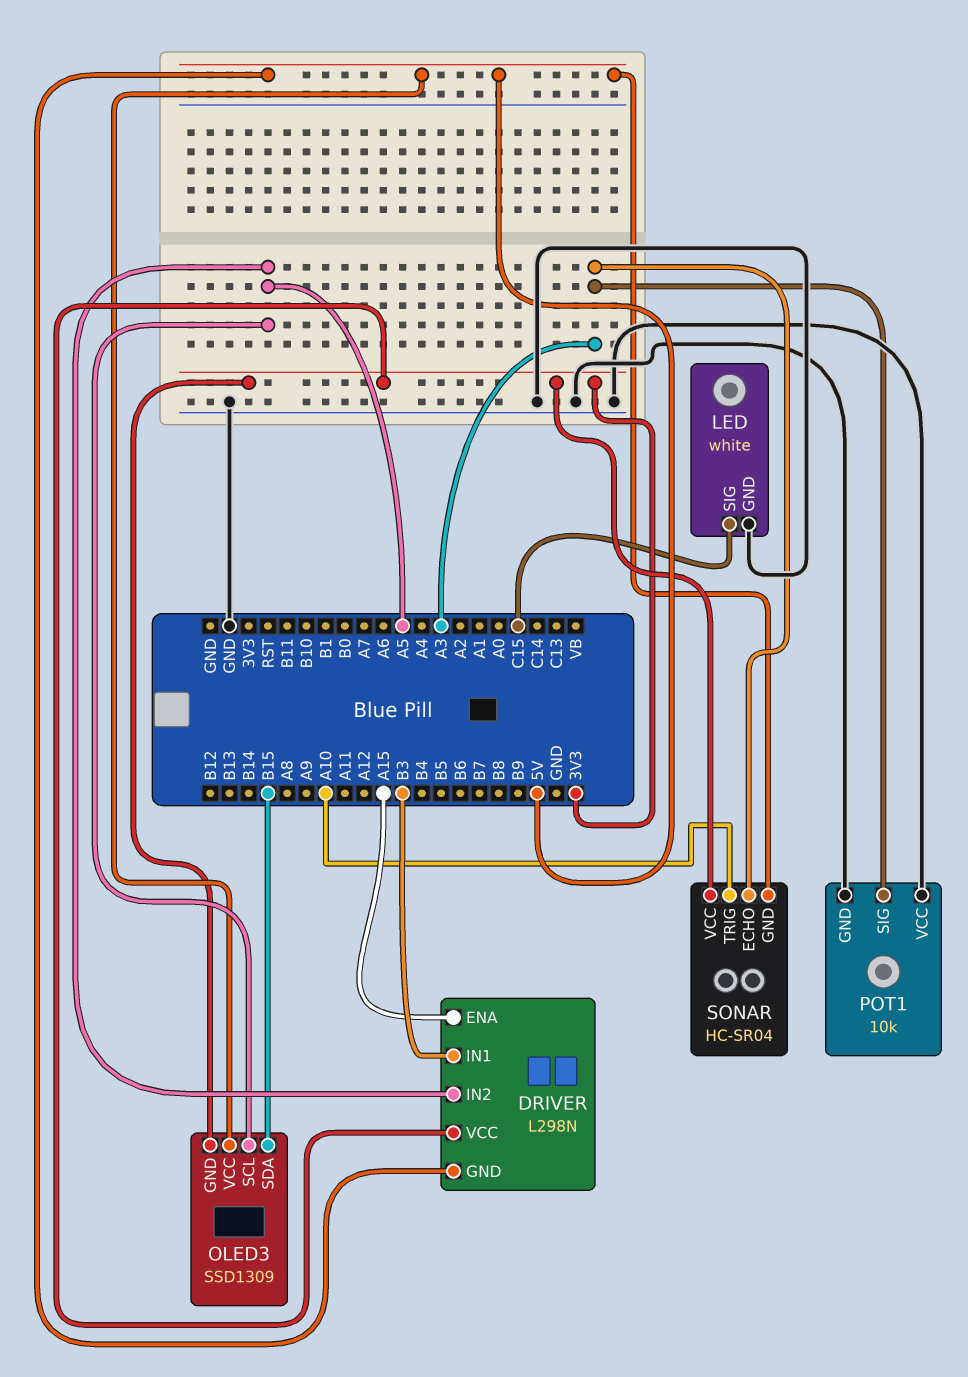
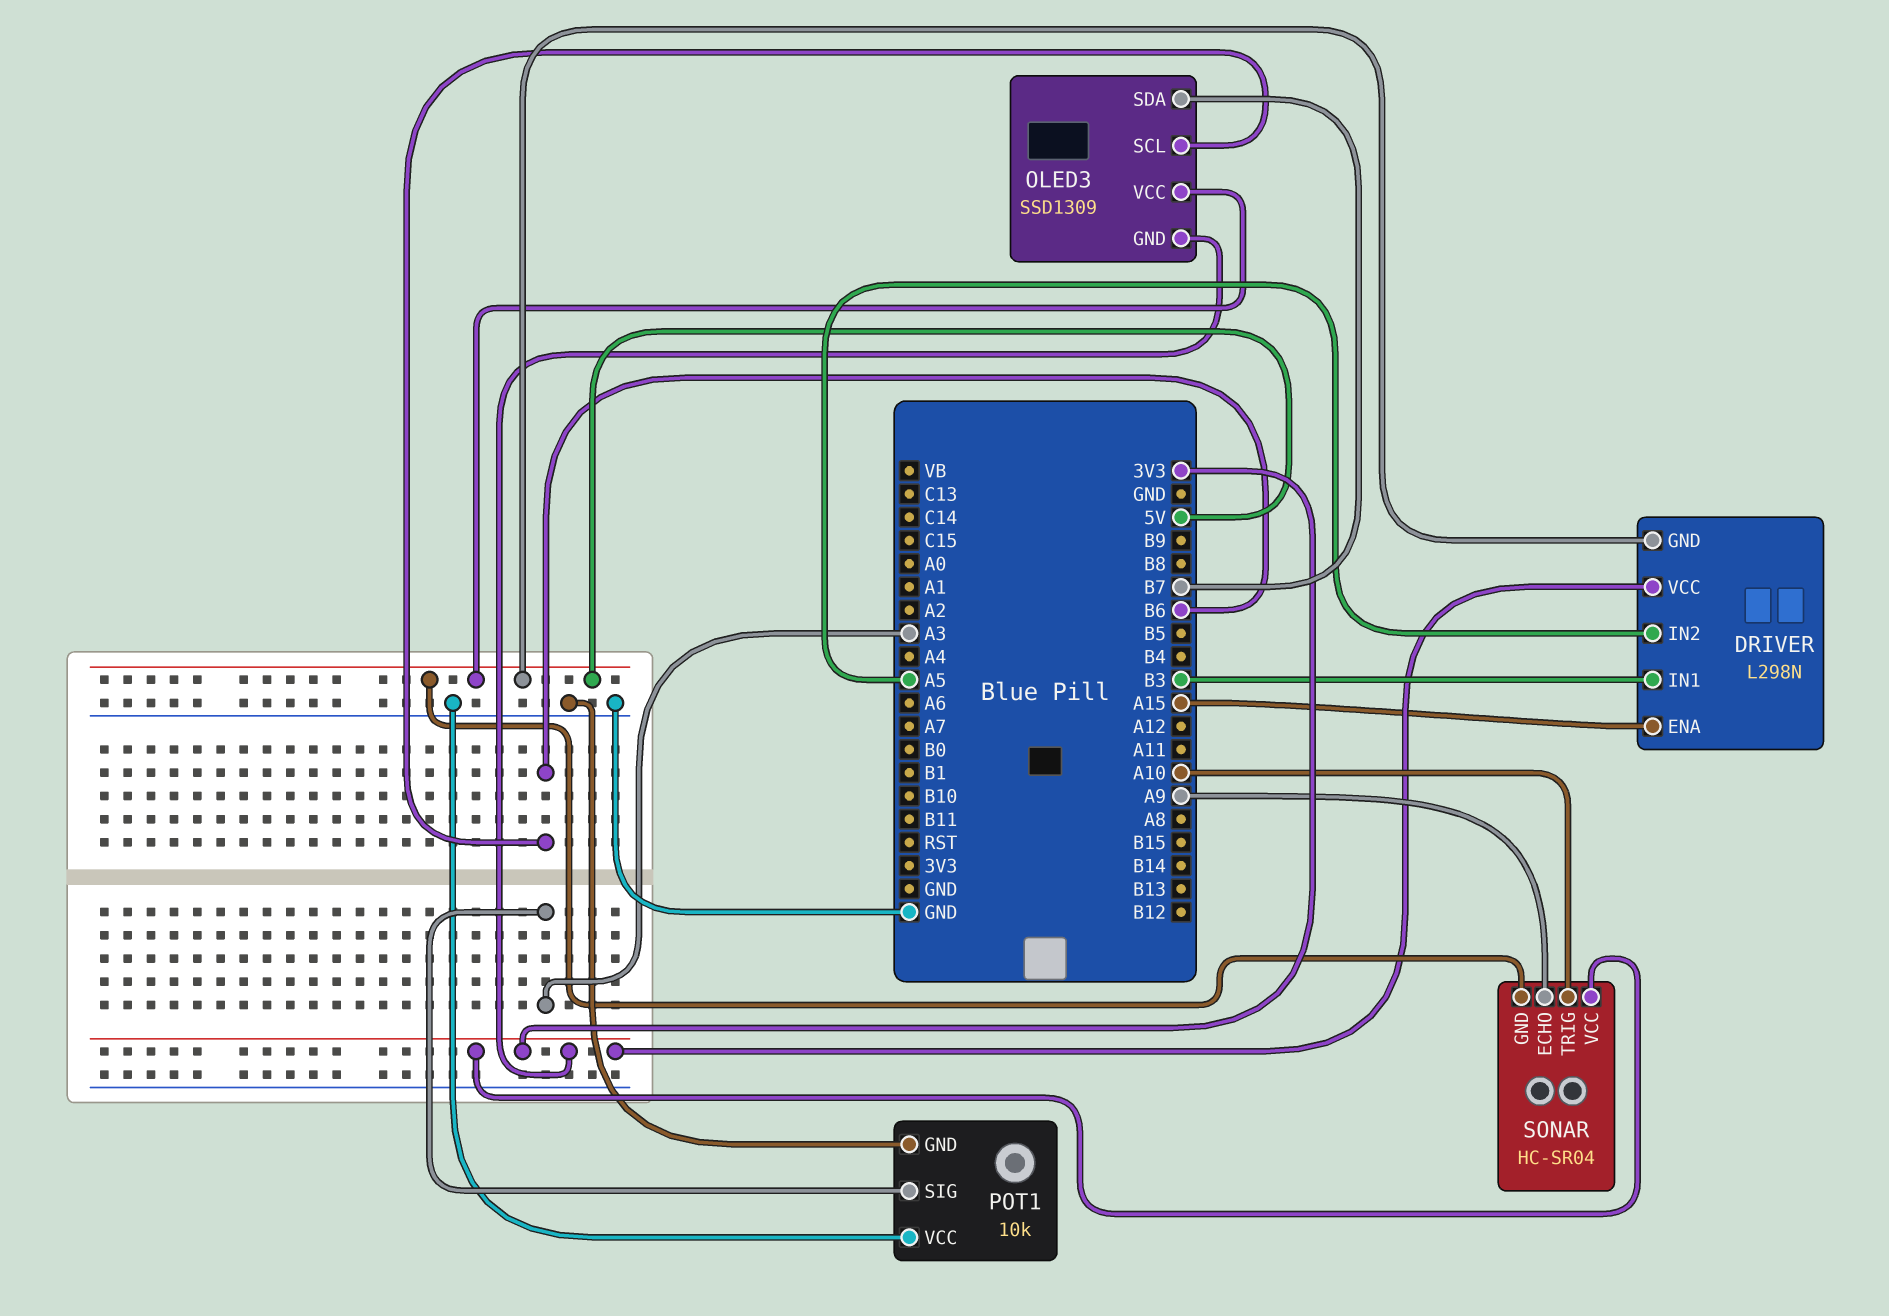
LED: white -> none
LED pin GND: GND -> none
LED pin SIG: C15 -> none
OLED3 pin SCL: A5 -> B6
OLED3 pin SDA: B15 -> B7
SONAR pin ECHO: A3 -> A9

